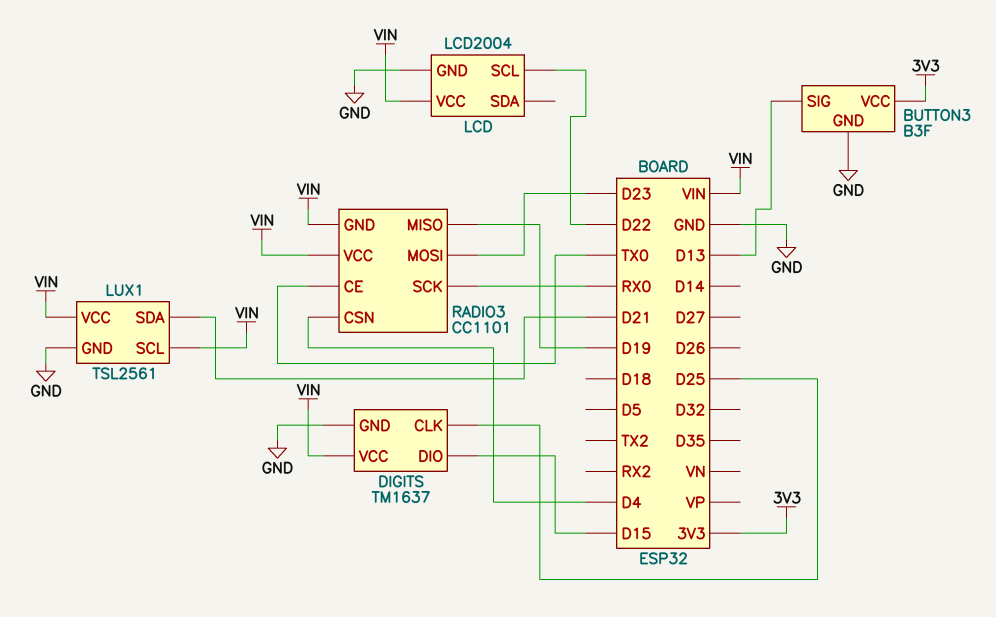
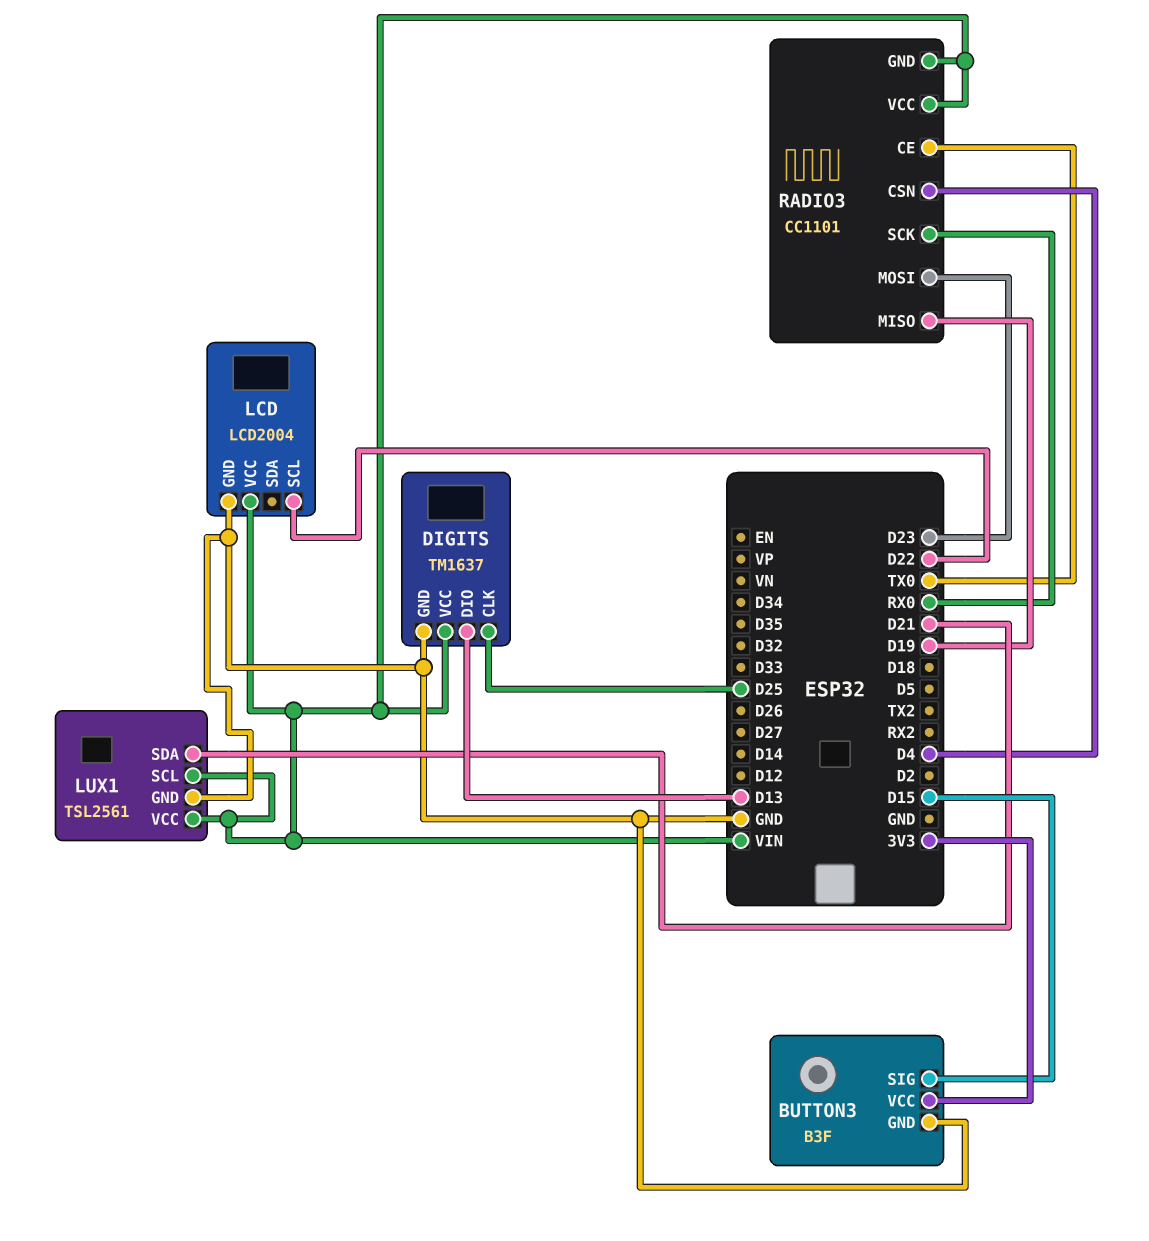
BUTTON3 pin SIG: D13 -> D15
DIGITS pin DIO: D15 -> D13

